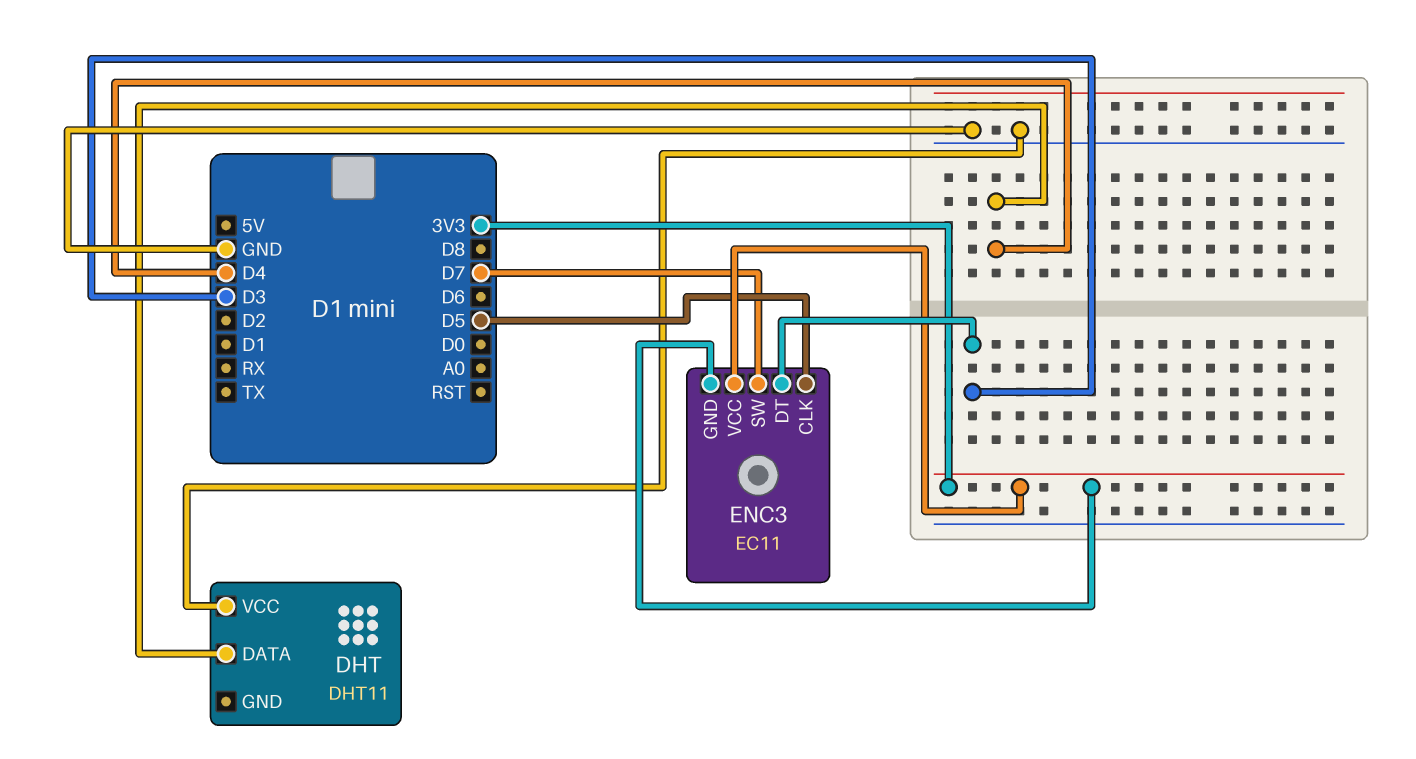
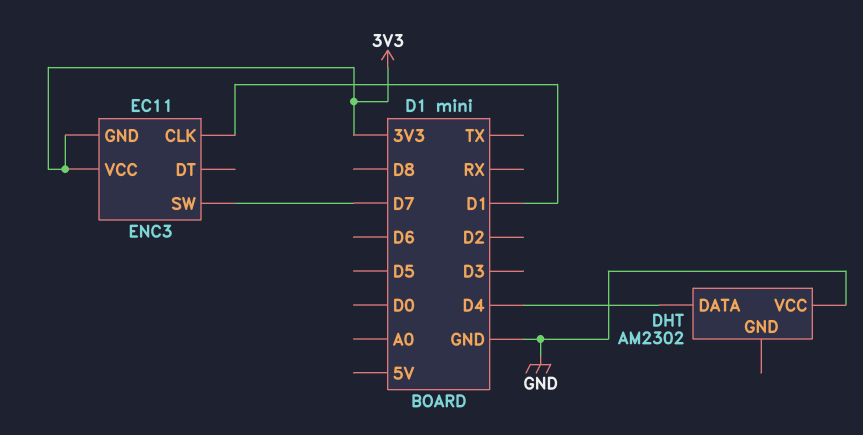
DHT: DHT11 -> AM2302
ENC3 pin CLK: D5 -> D1
ENC3 pin DT: D3 -> none

